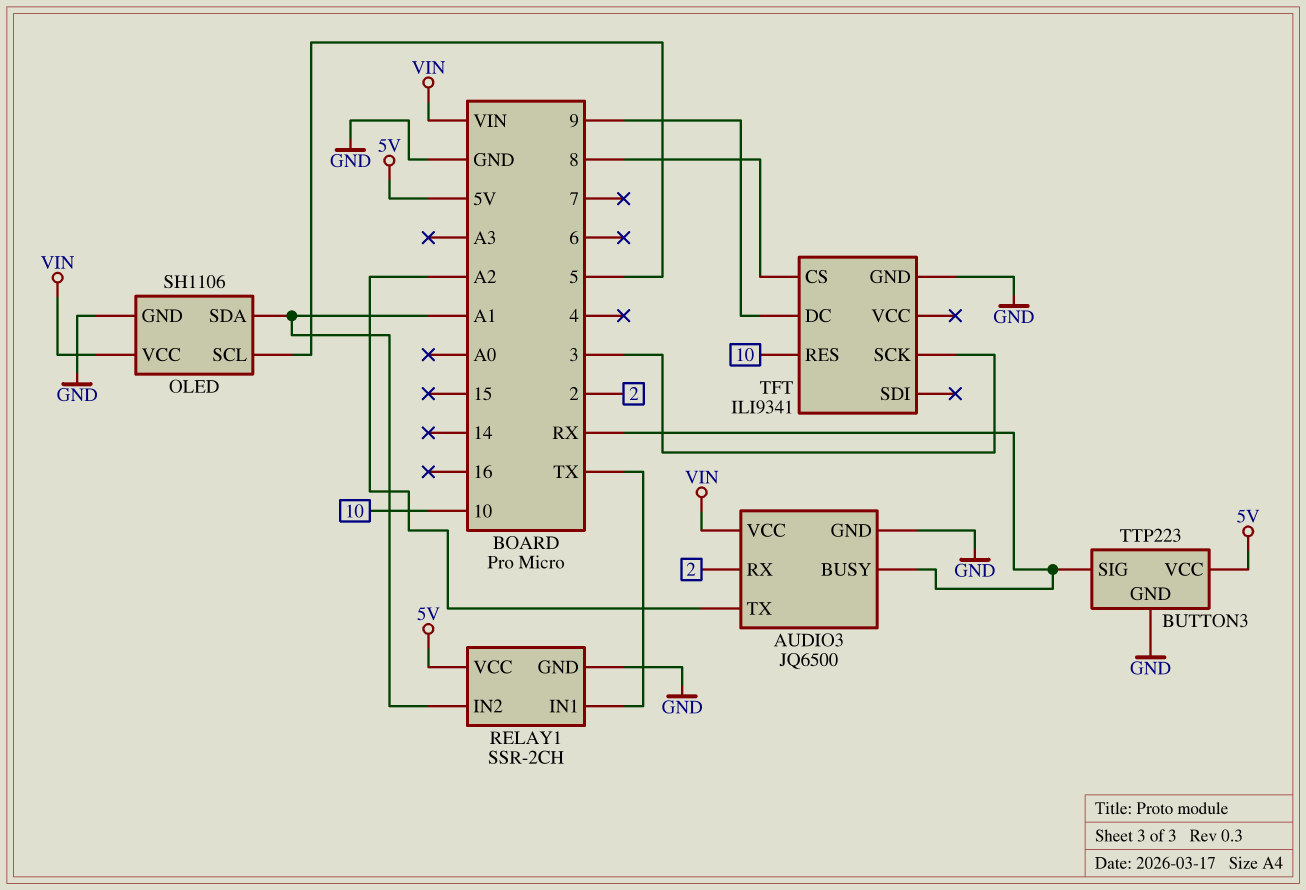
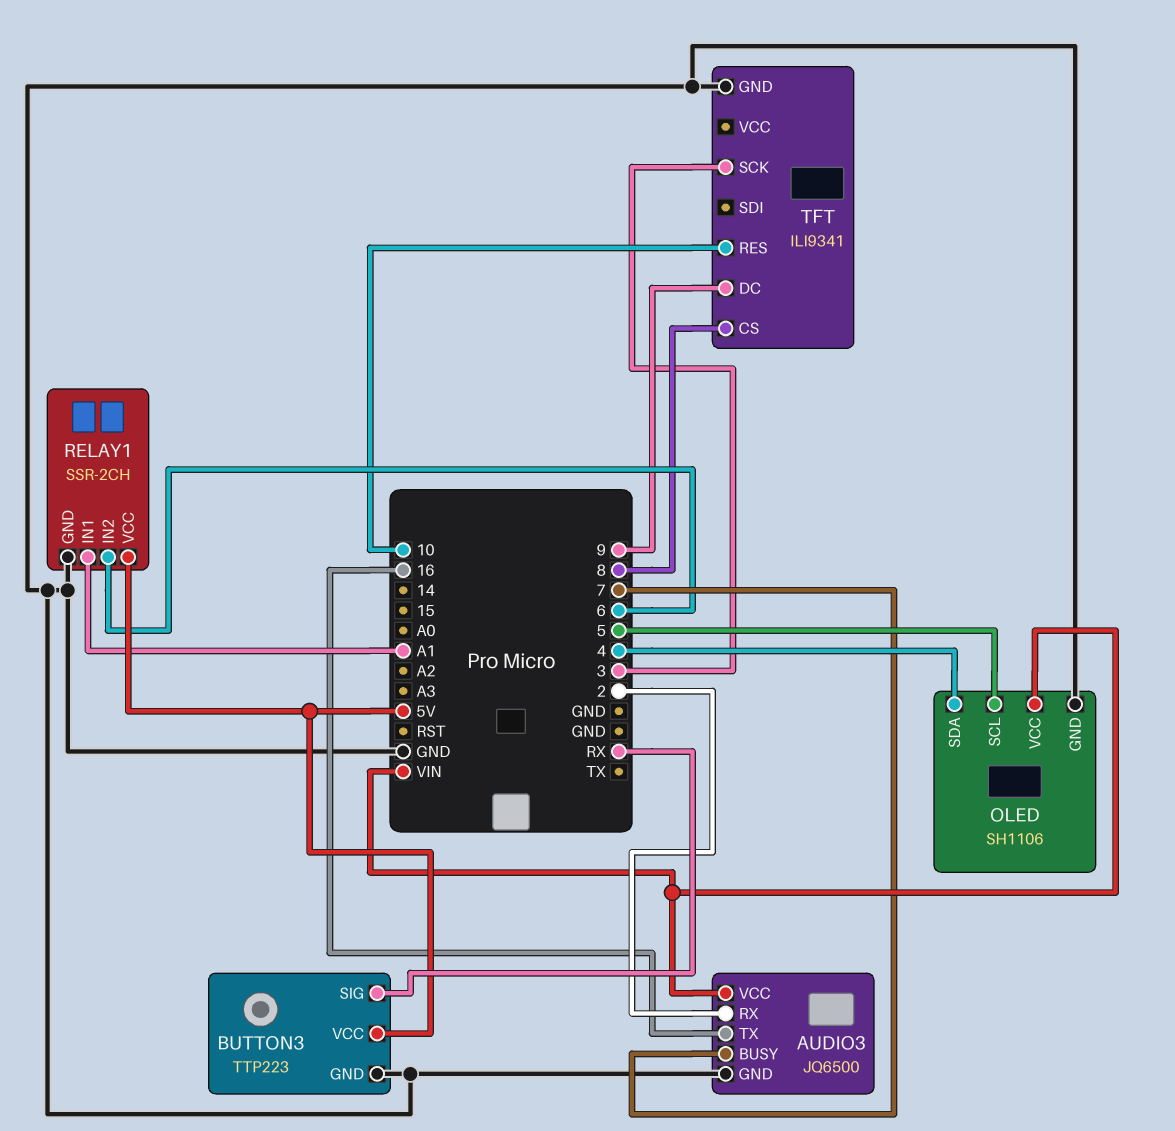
AUDIO3 pin BUSY: RX -> 7
AUDIO3 pin TX: A2 -> 16
OLED pin SDA: A1 -> 4
RELAY1 pin IN1: TX -> A1
RELAY1 pin IN2: A1 -> 6

